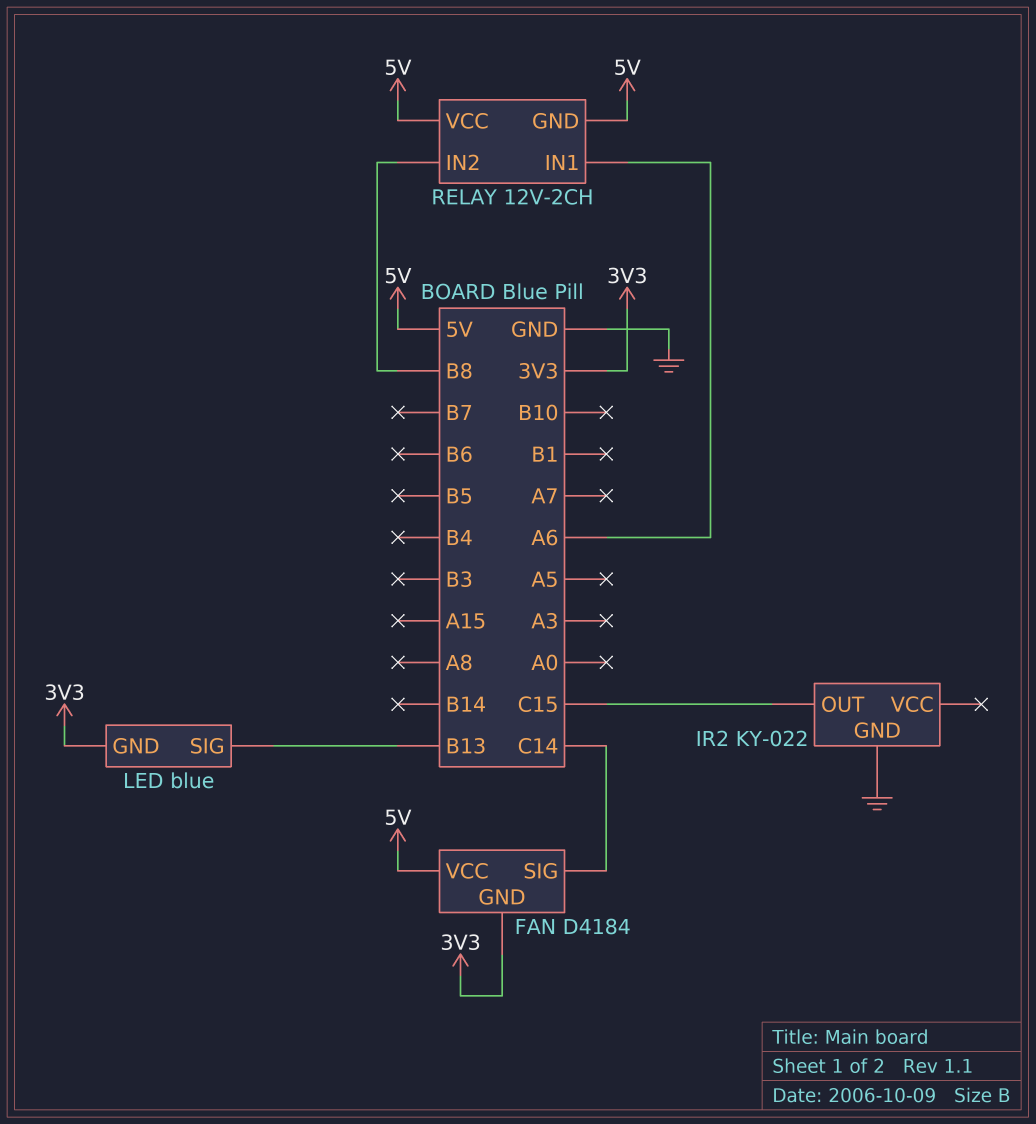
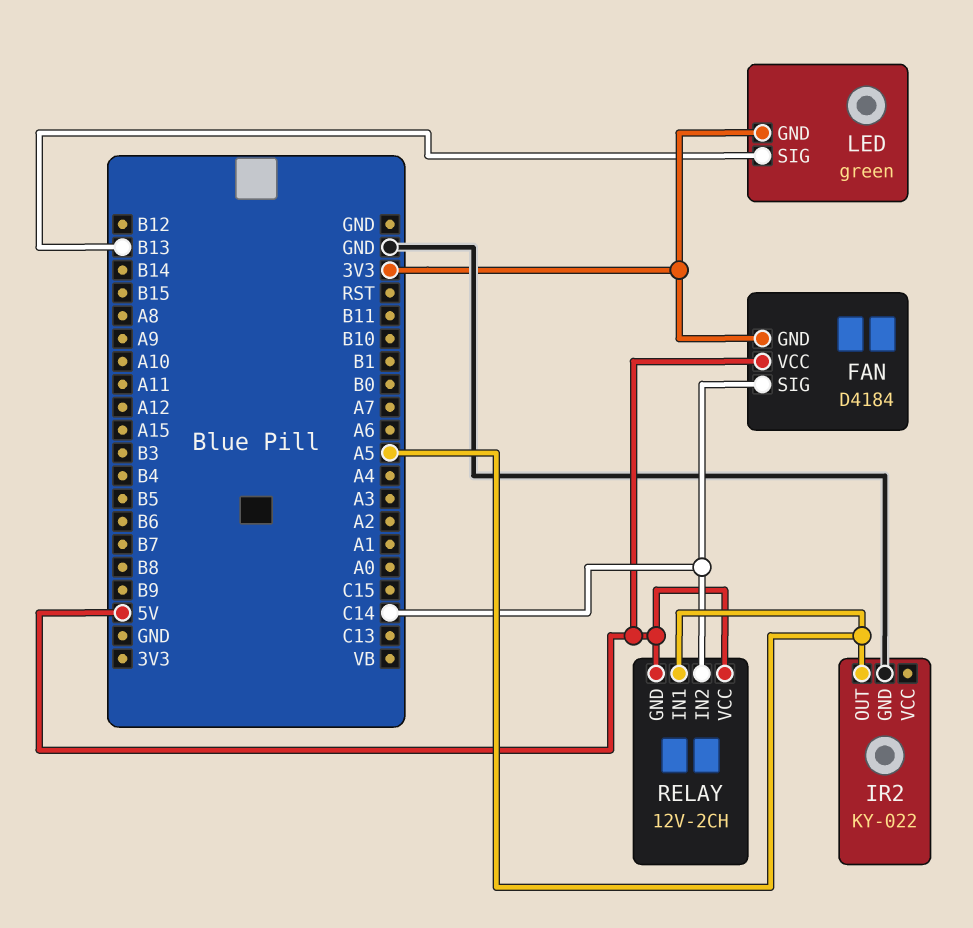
IR2 pin OUT: C15 -> A5
LED: blue -> green
RELAY pin IN1: A6 -> A5
RELAY pin IN2: B8 -> C14

